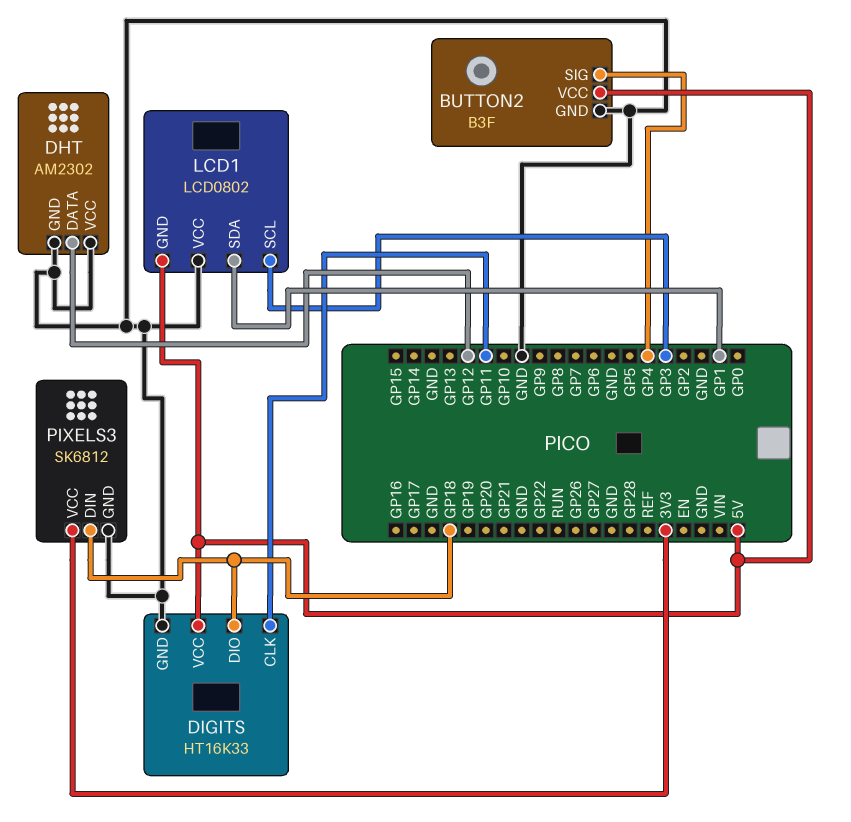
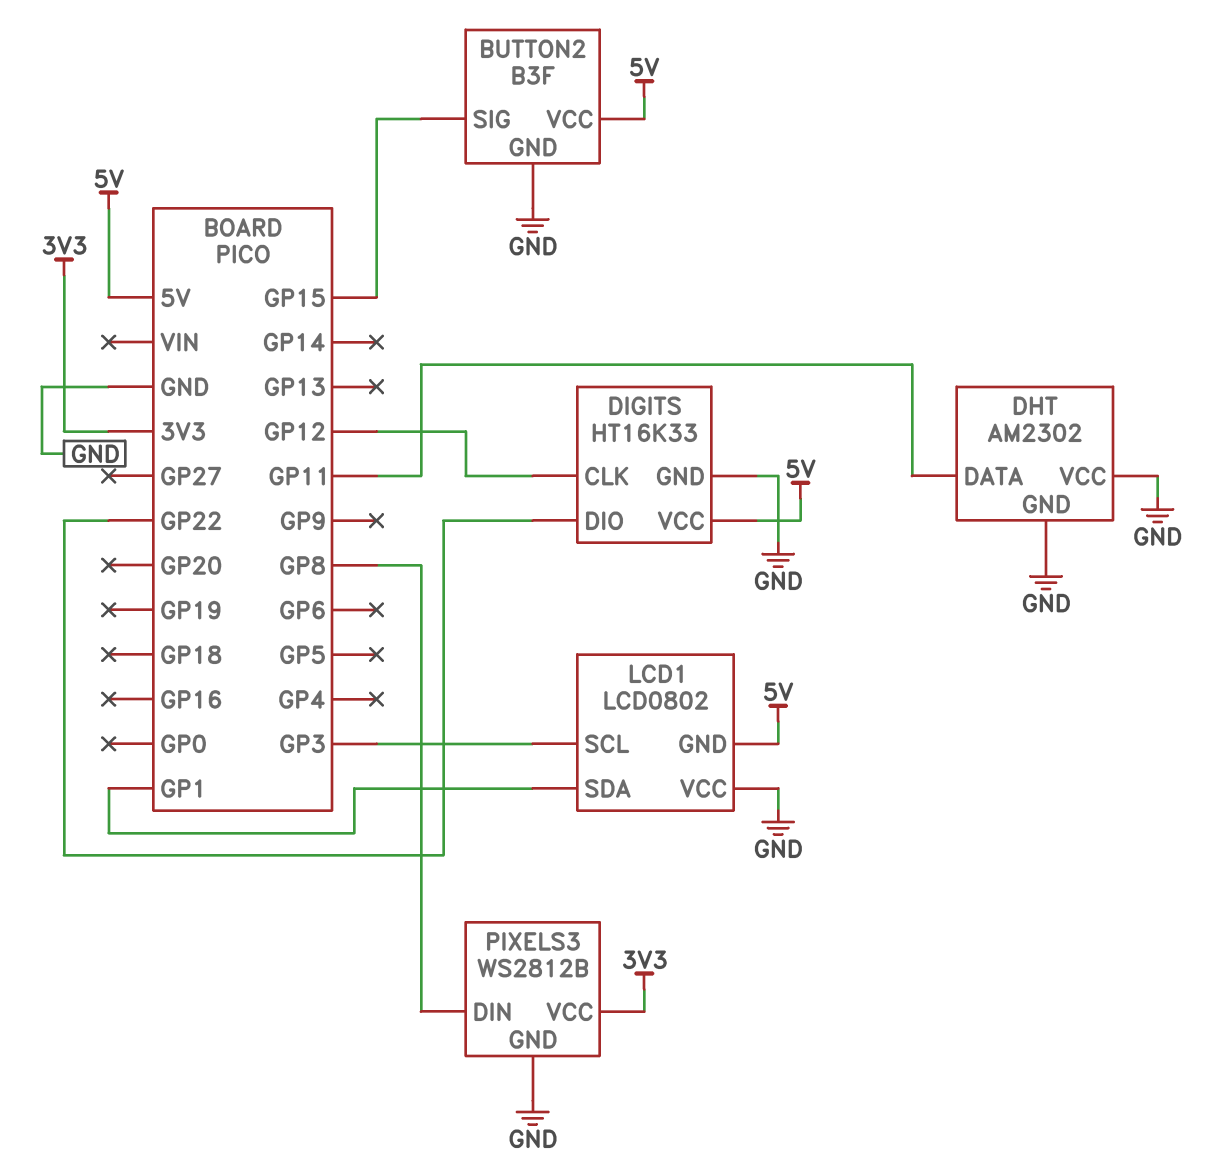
BUTTON2 pin SIG: GP4 -> GP15
DHT pin DATA: GP12 -> GP11
DIGITS pin CLK: GP11 -> GP12
DIGITS pin DIO: GP18 -> GP22
PIXELS3: SK6812 -> WS2812B
PIXELS3 pin DIN: GP18 -> GP8

